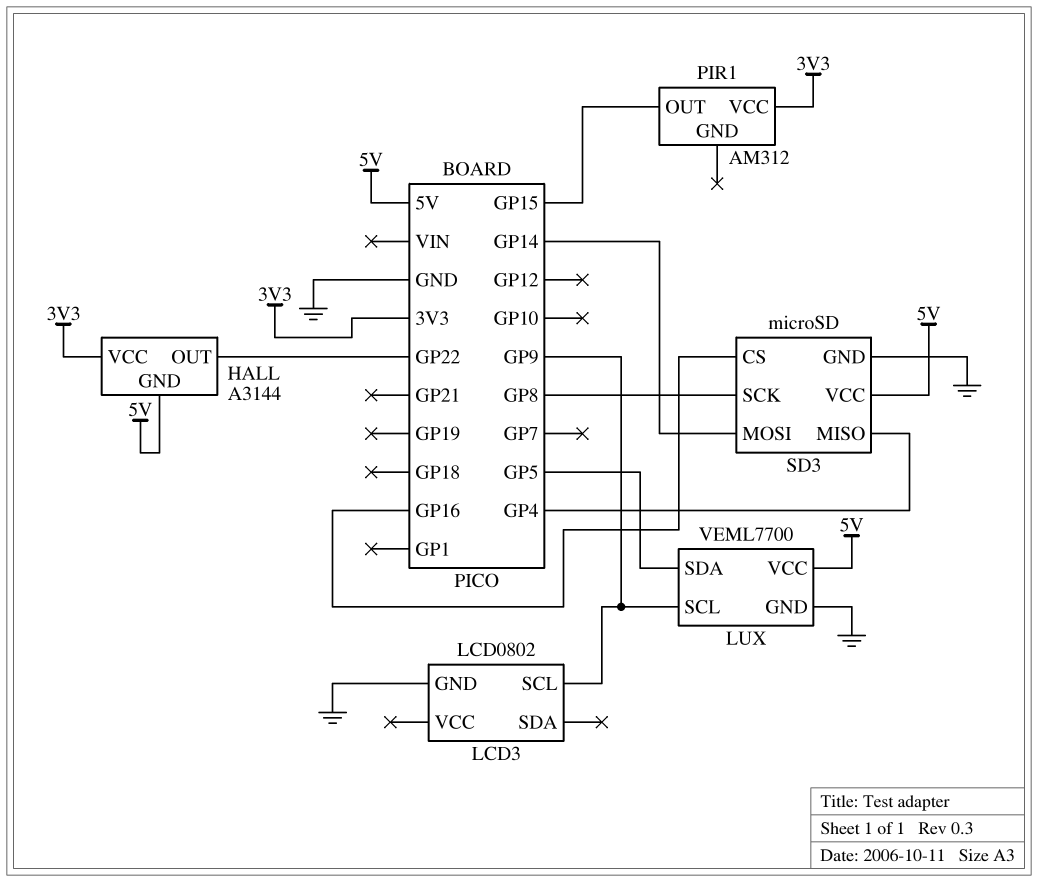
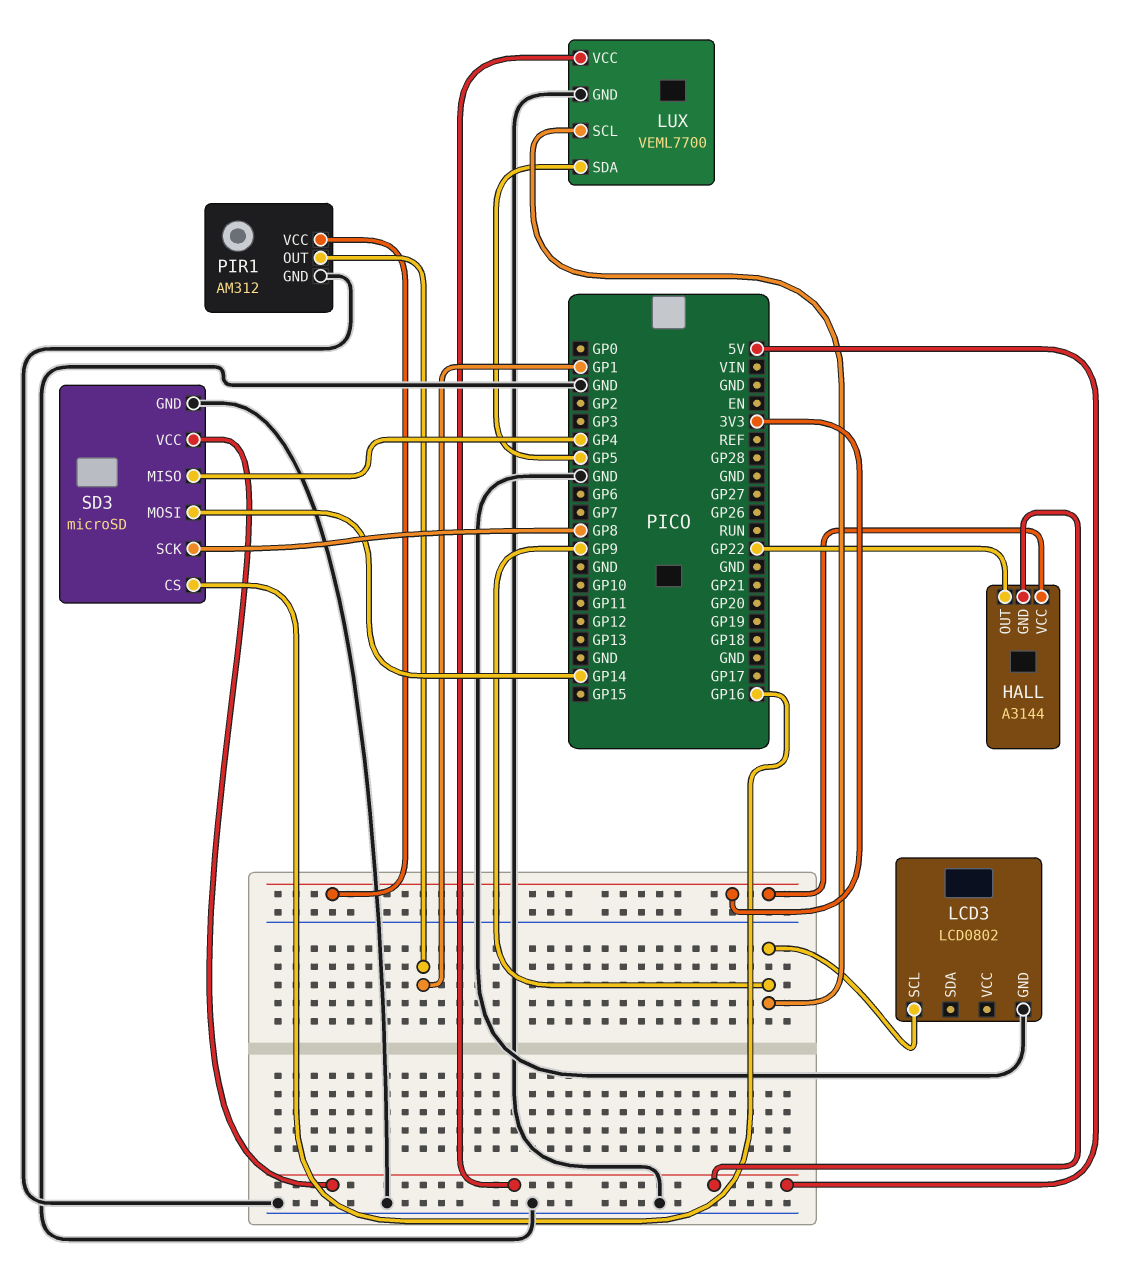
PIR1 pin GND: none -> GND
PIR1 pin OUT: GP15 -> GP1

